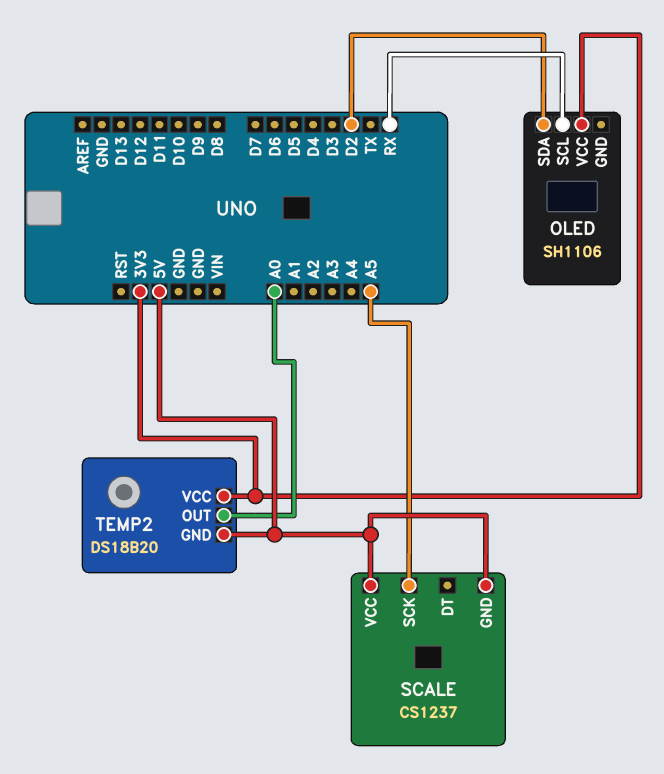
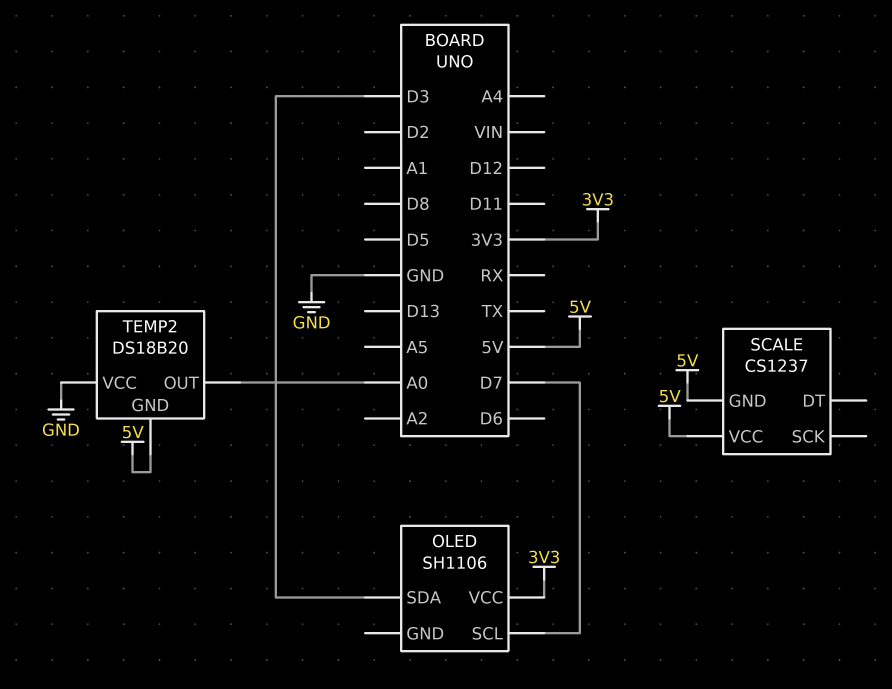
OLED pin SCL: RX -> D7
OLED pin SDA: D2 -> D3
SCALE pin SCK: A5 -> none
TEMP2 pin VCC: 3V3 -> GND

